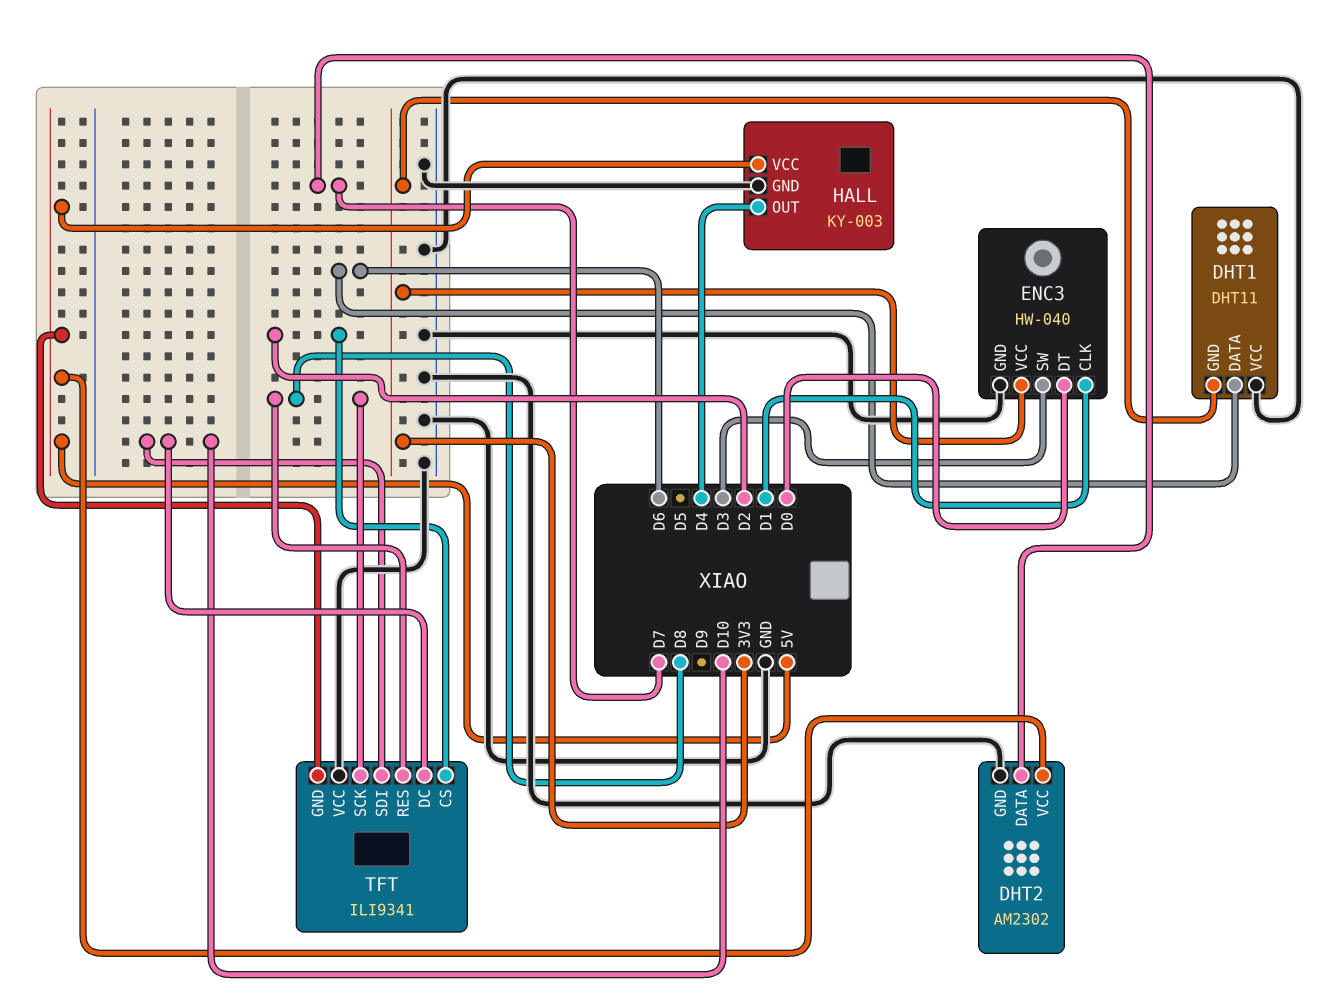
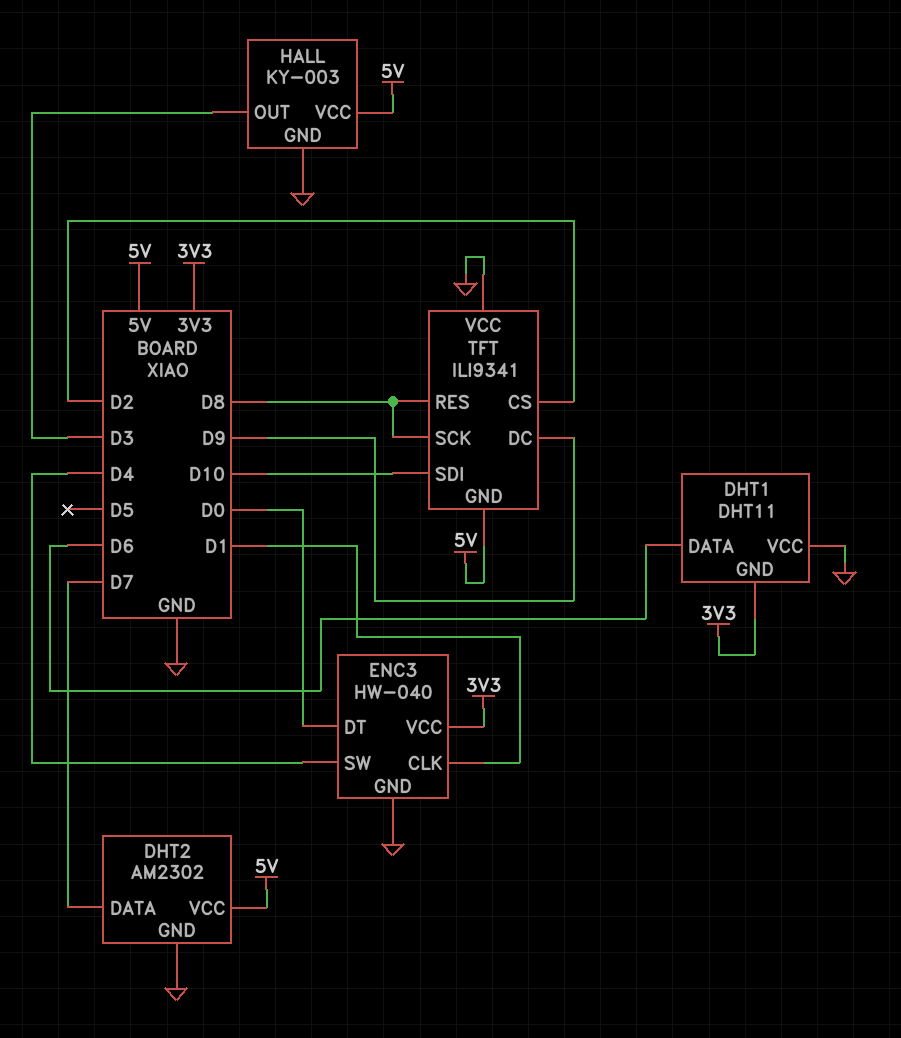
ENC3 pin SW: D3 -> D4
HALL pin OUT: D4 -> D3
TFT pin DC: D10 -> D9

